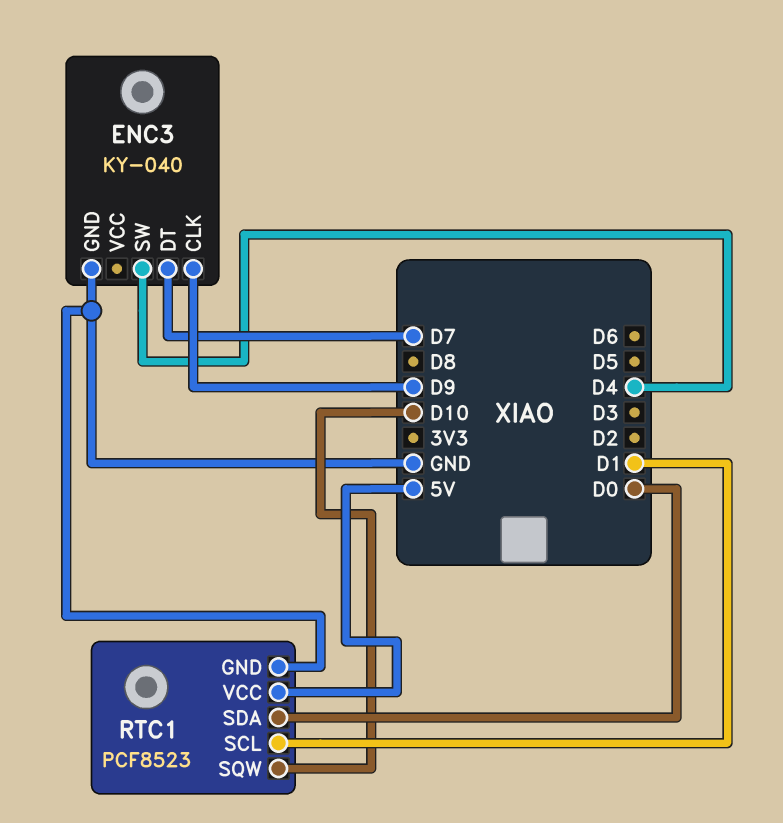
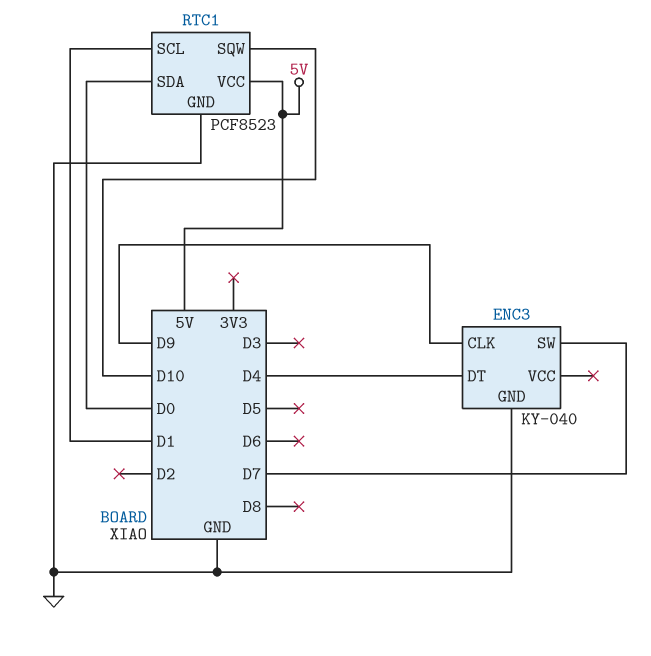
ENC3 pin DT: D7 -> D4
ENC3 pin SW: D4 -> D7

